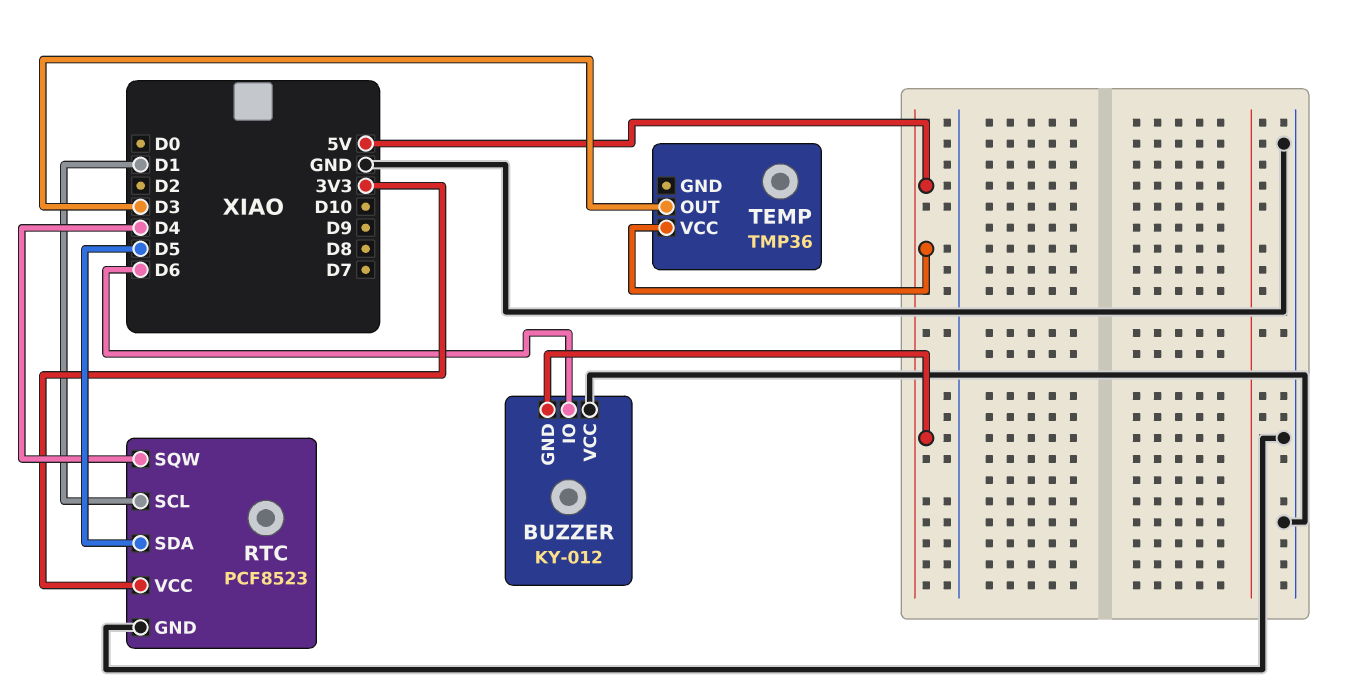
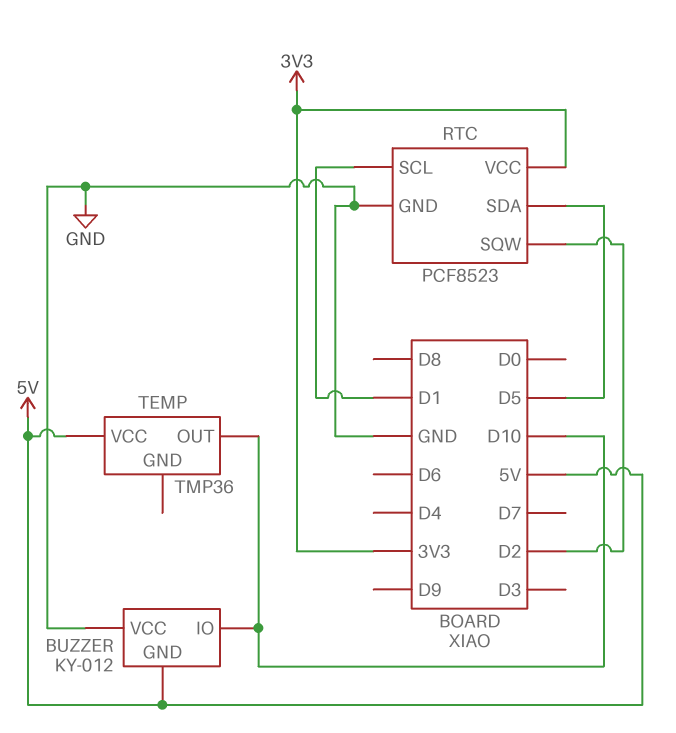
BUZZER pin IO: D6 -> D10
RTC pin SQW: D4 -> D2
TEMP pin OUT: D3 -> D10

